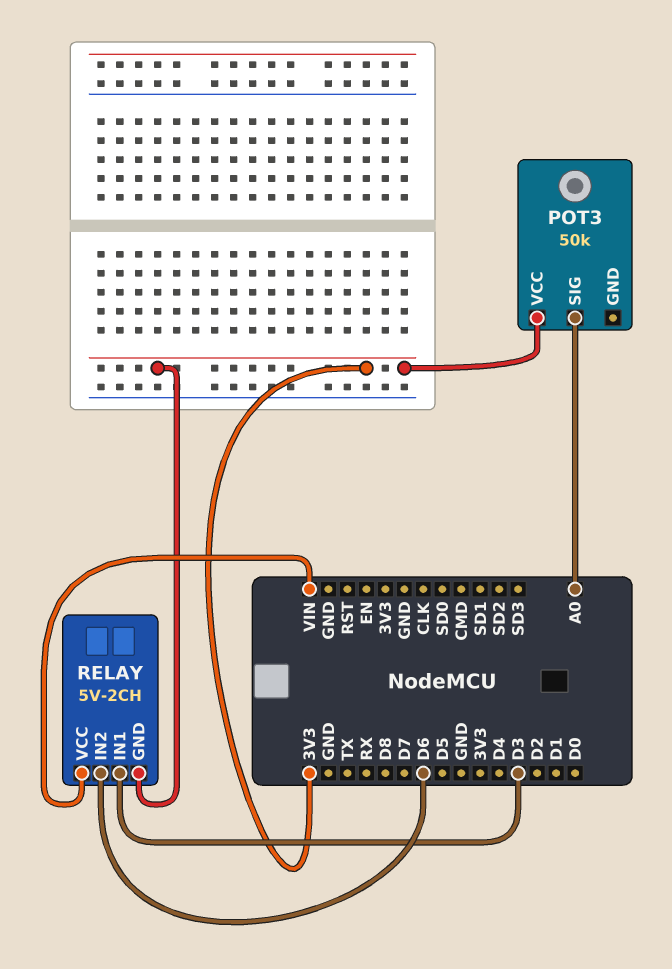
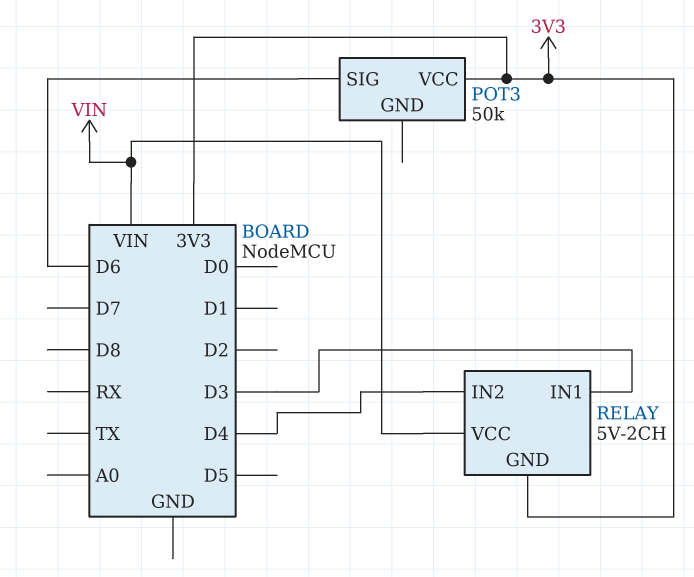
POT3 pin SIG: A0 -> D6
RELAY pin IN2: D6 -> D4

